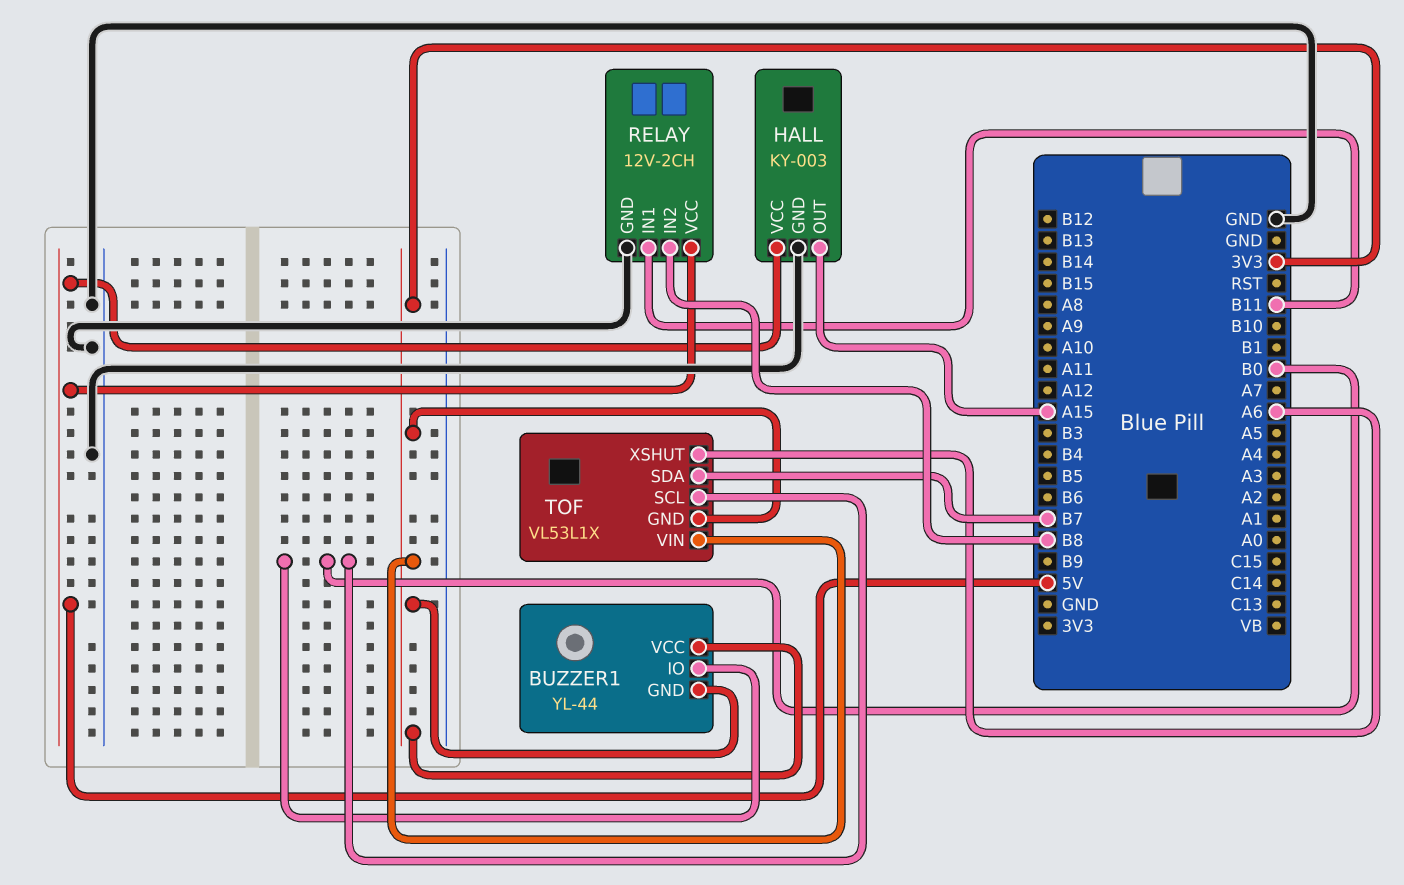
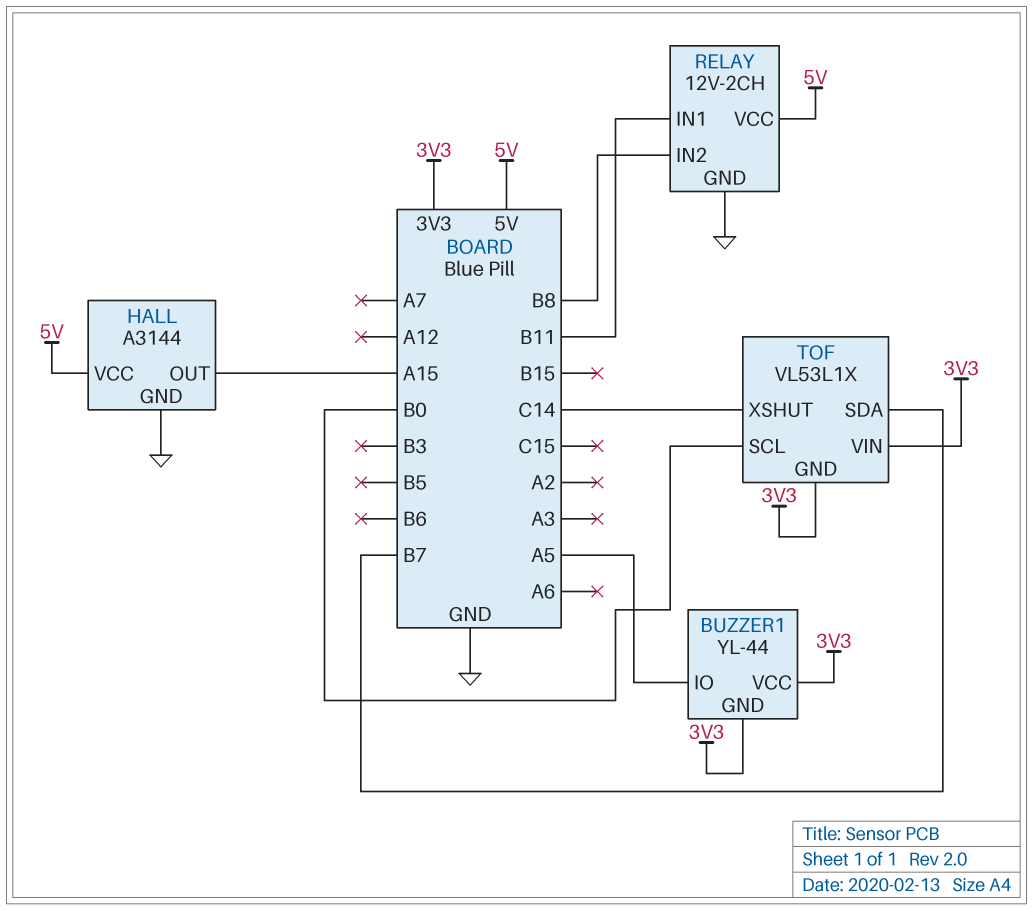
BUZZER1 pin IO: B0 -> A5
HALL: KY-003 -> A3144
TOF pin XSHUT: A6 -> C14

